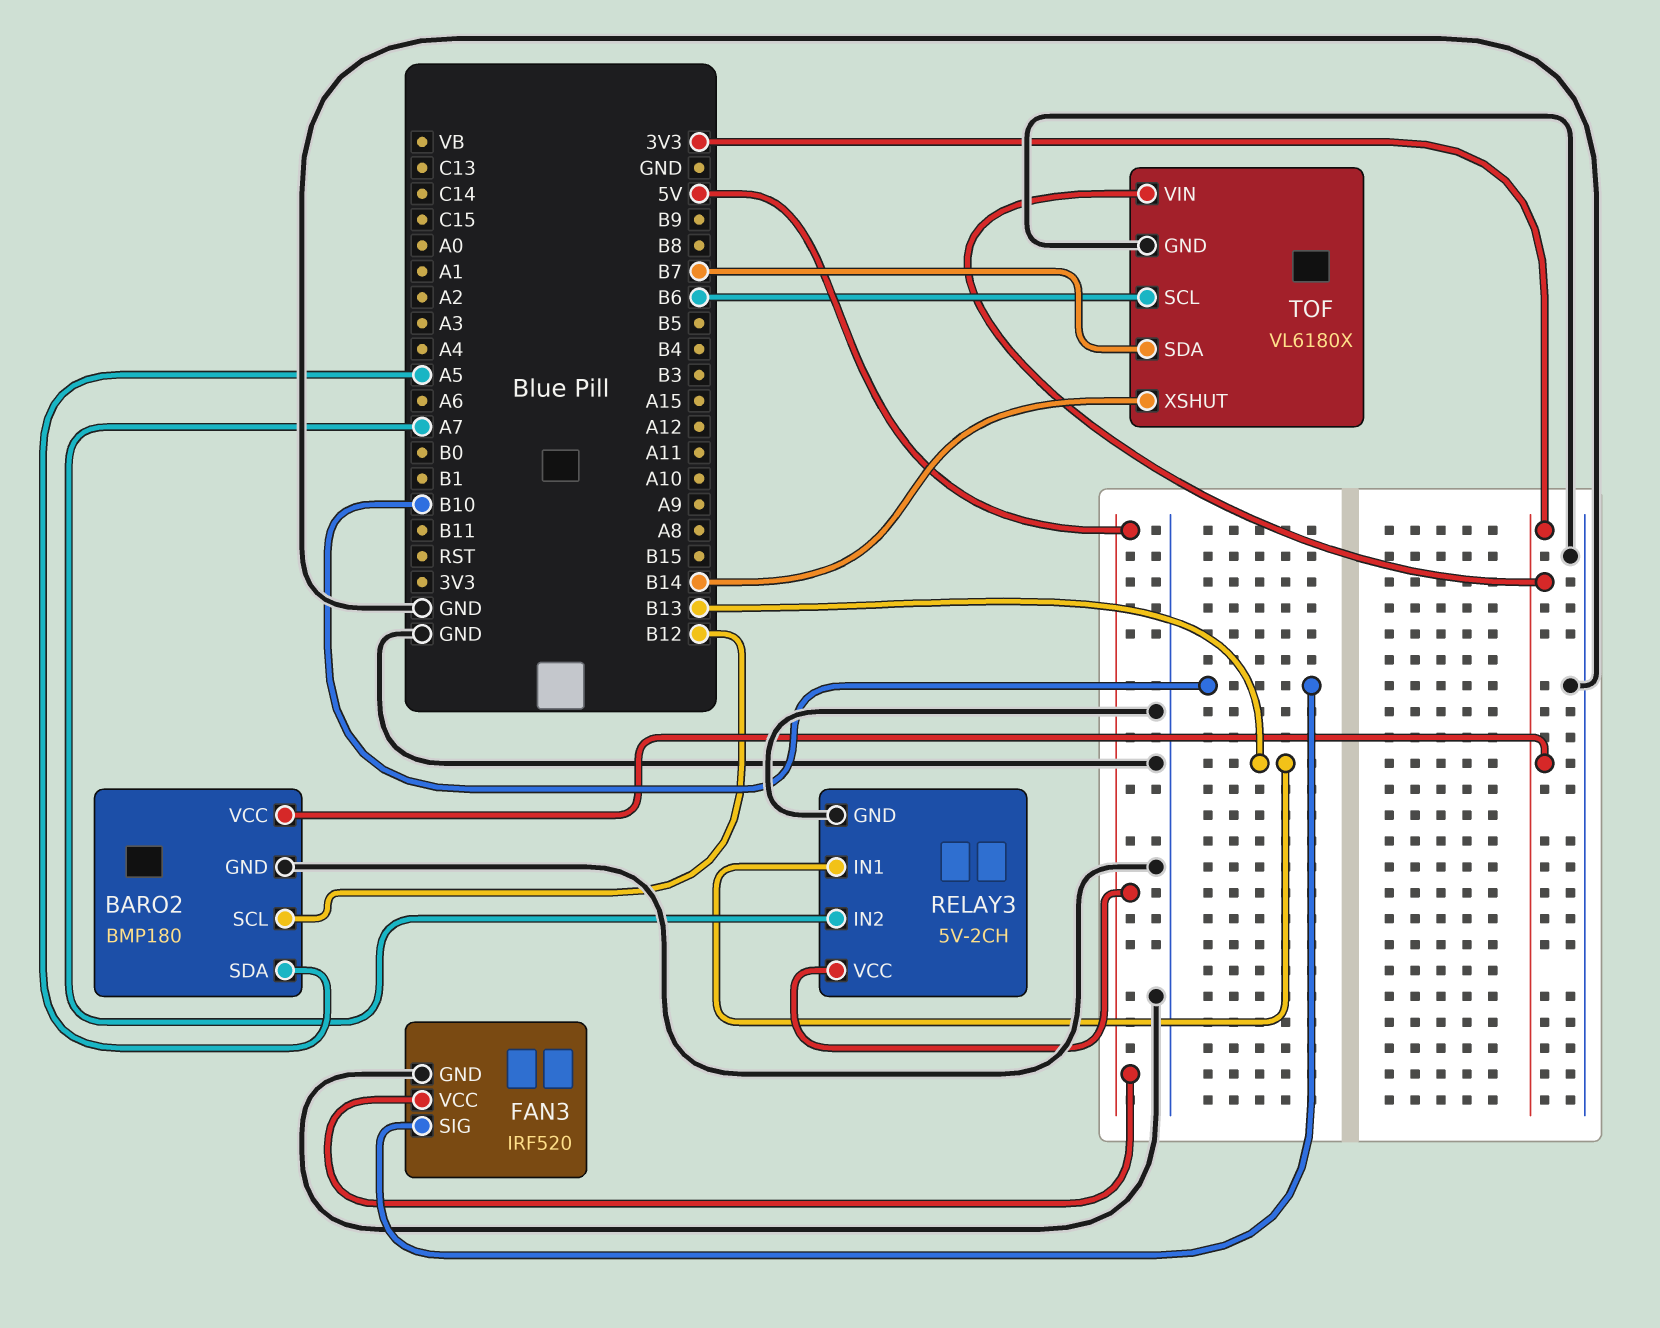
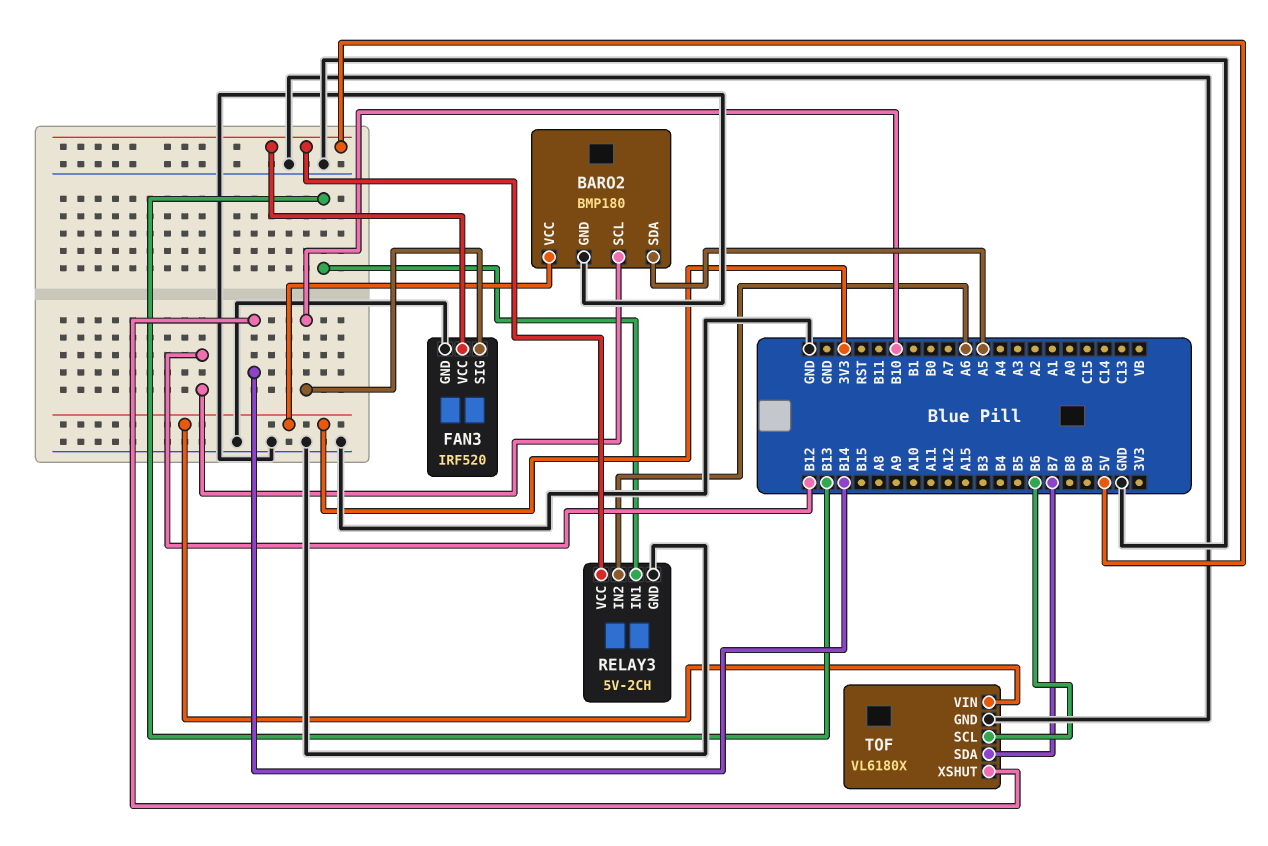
RELAY3 pin IN2: A7 -> A6

